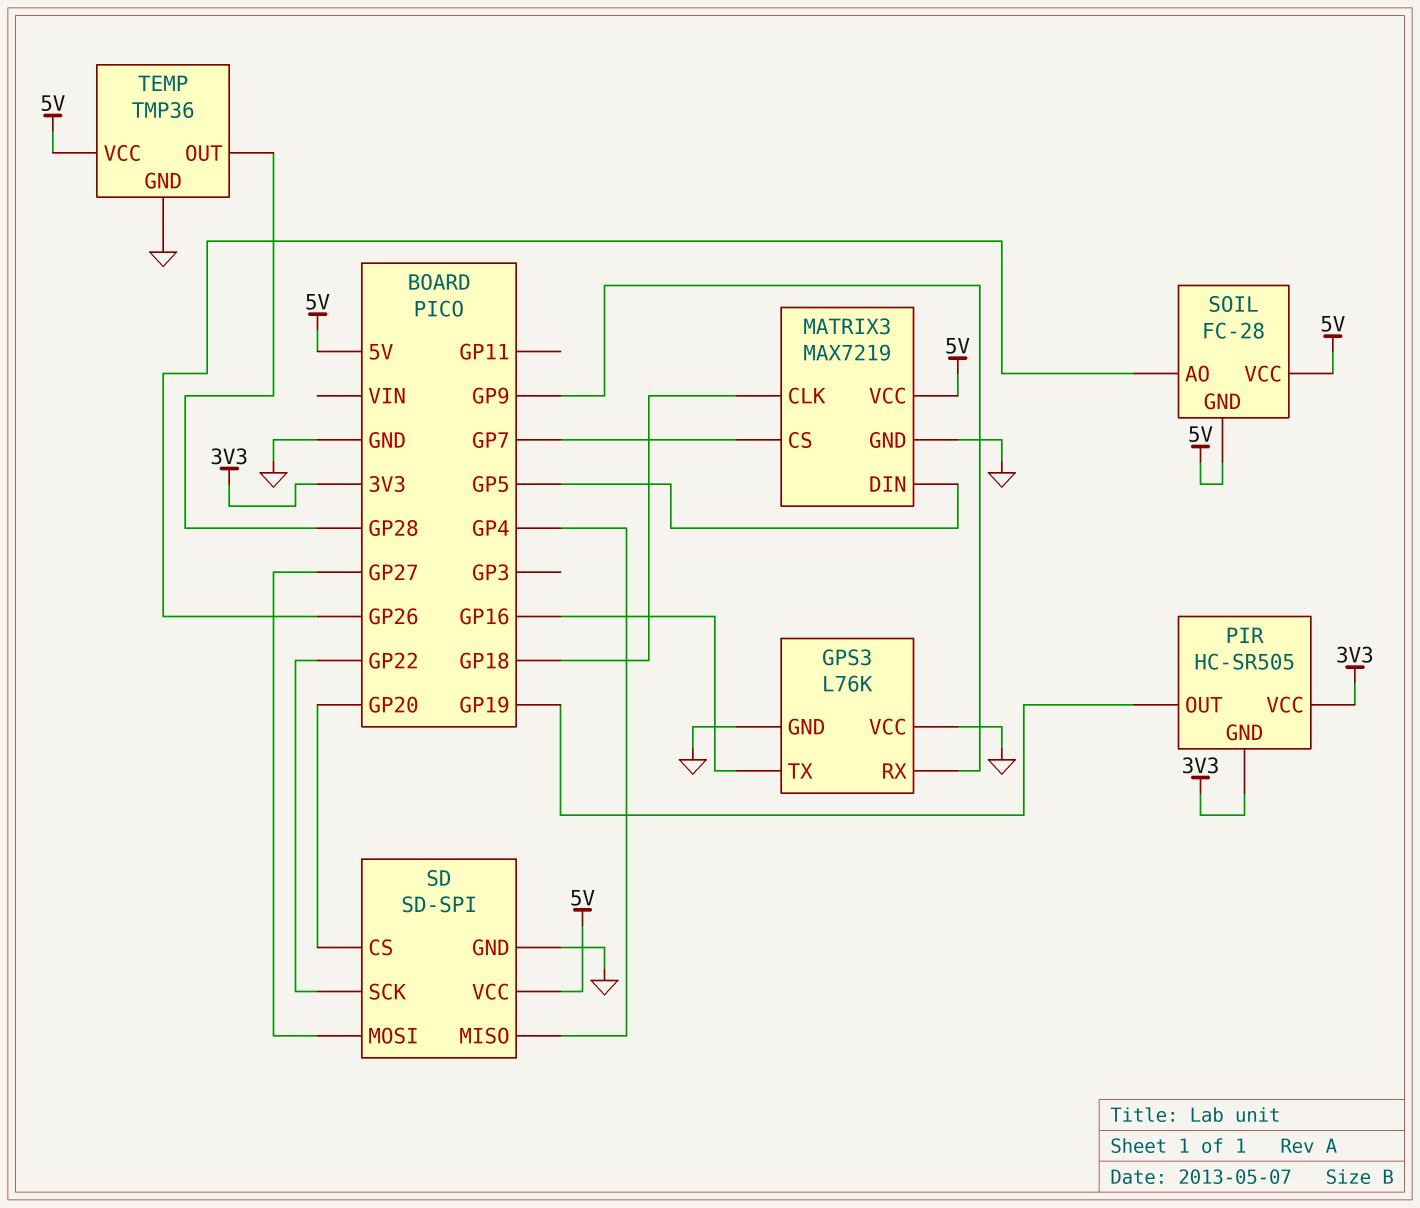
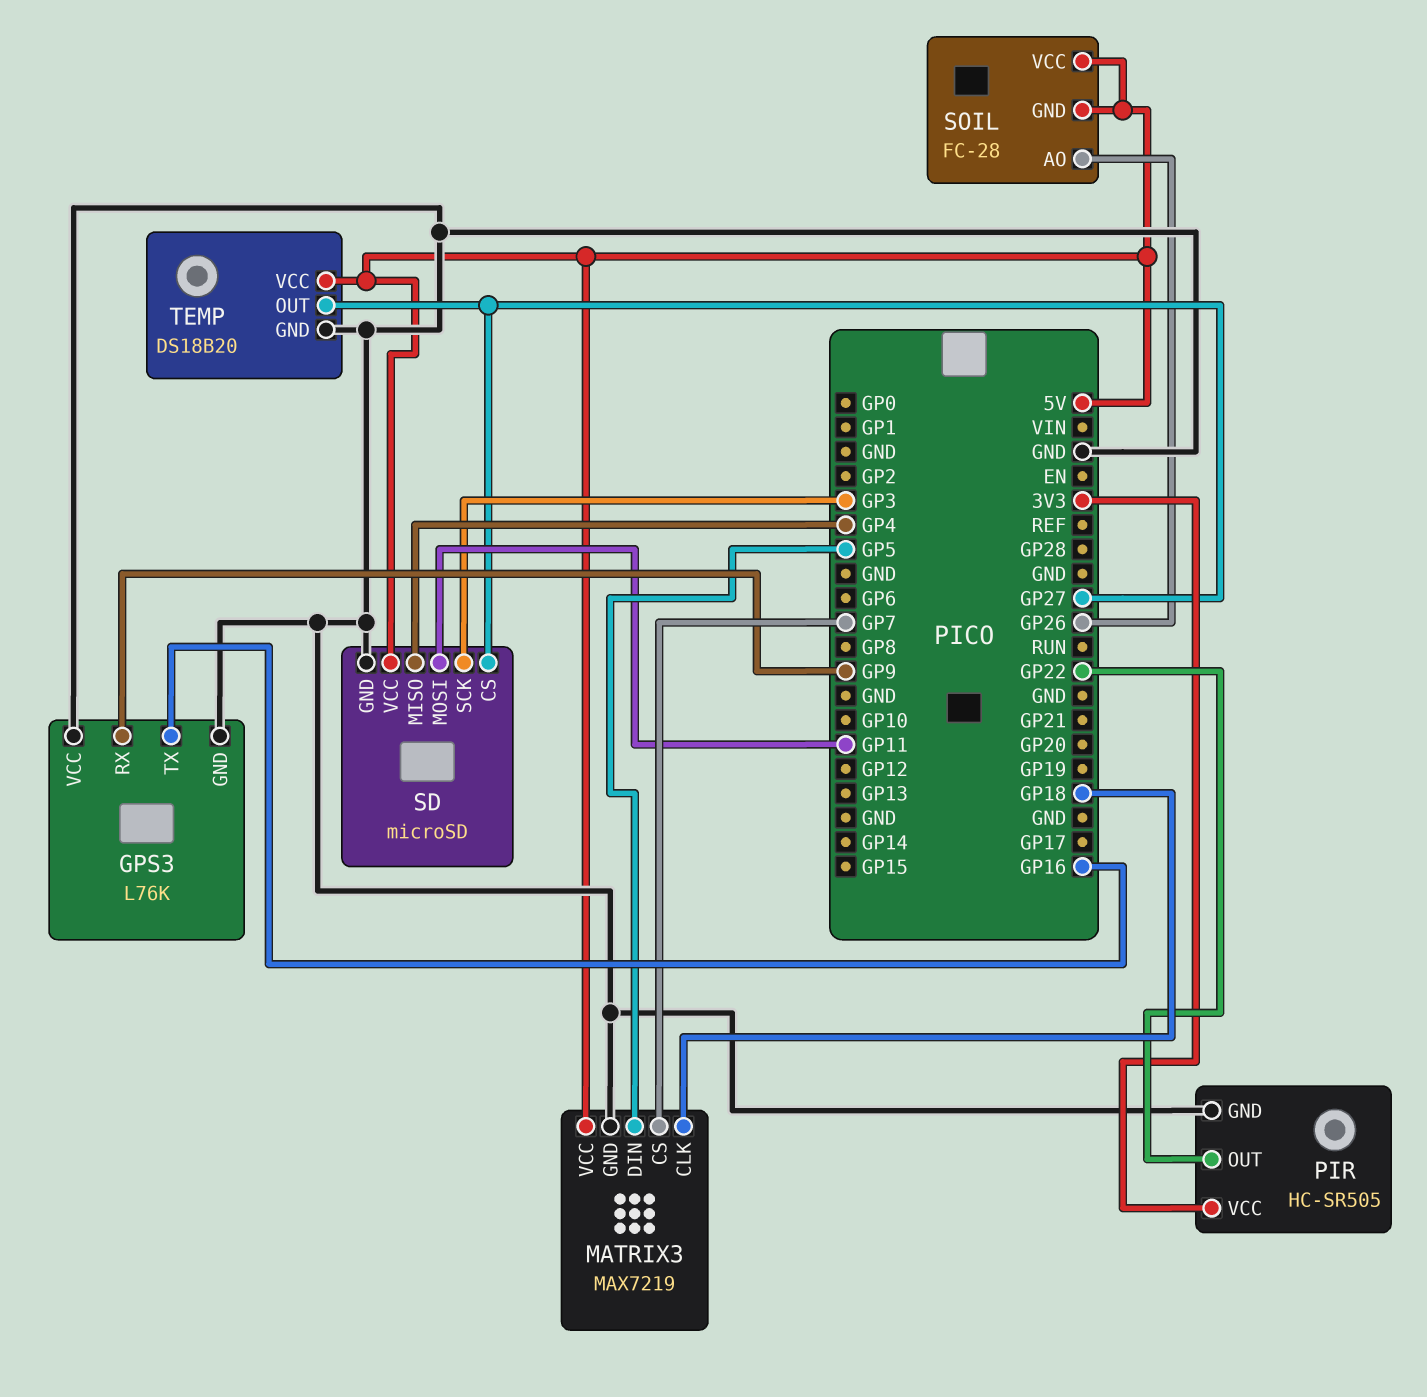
PIR pin GND: 3V3 -> GND
PIR pin OUT: GP19 -> GP22
SD: SD-SPI -> microSD
SD pin CS: GP20 -> GP27
SD pin MOSI: GP27 -> GP11
SD pin SCK: GP22 -> GP3
TEMP: TMP36 -> DS18B20
TEMP pin OUT: GP28 -> GP27

